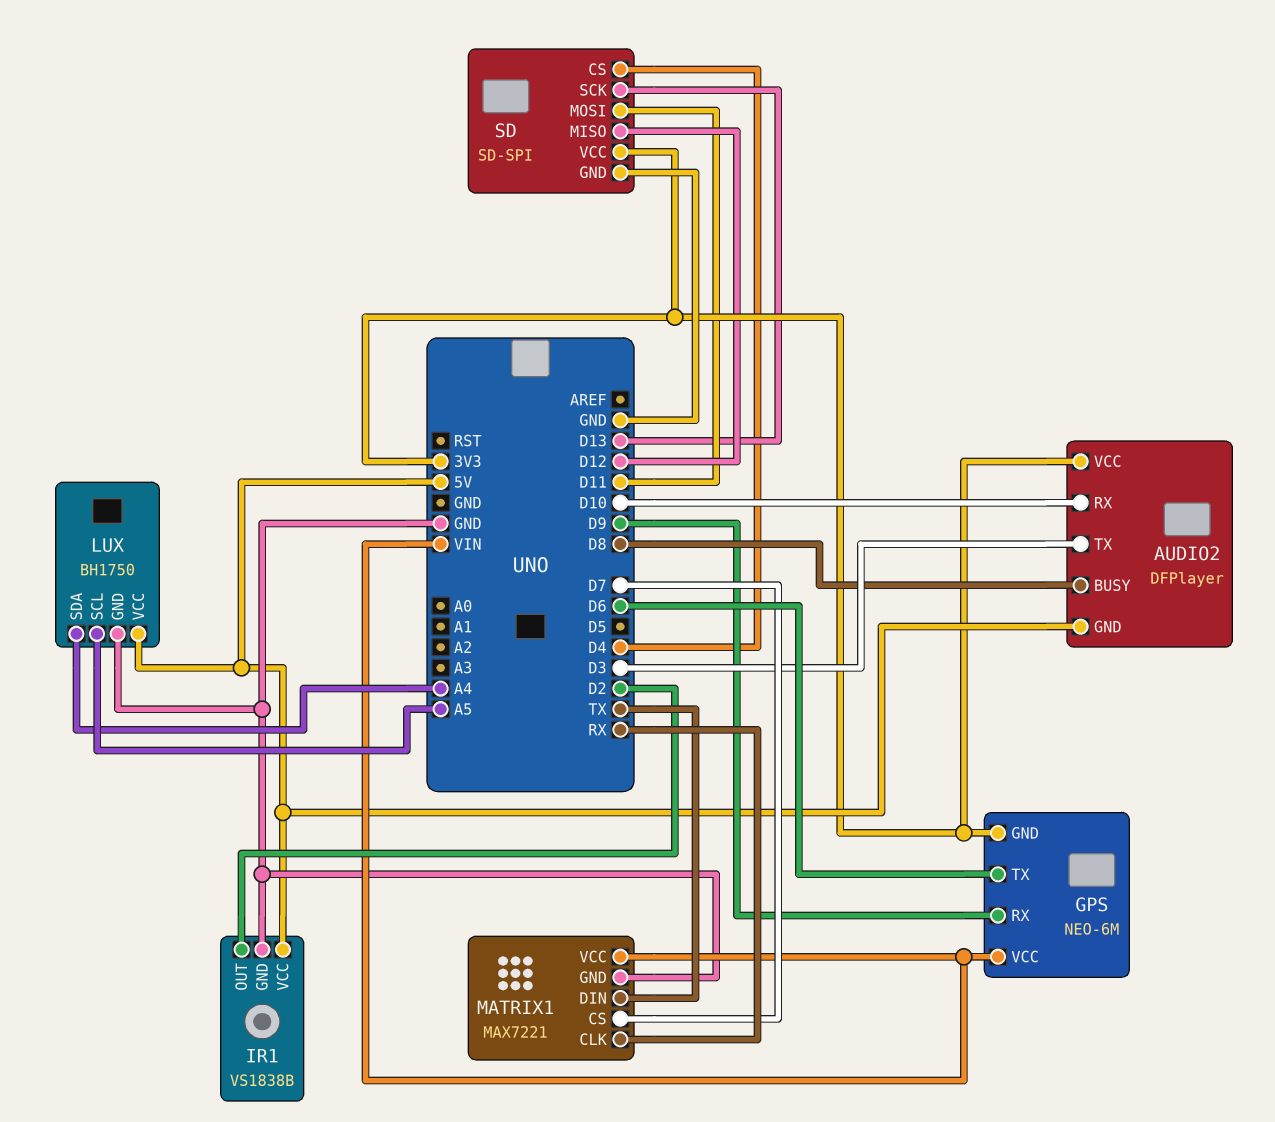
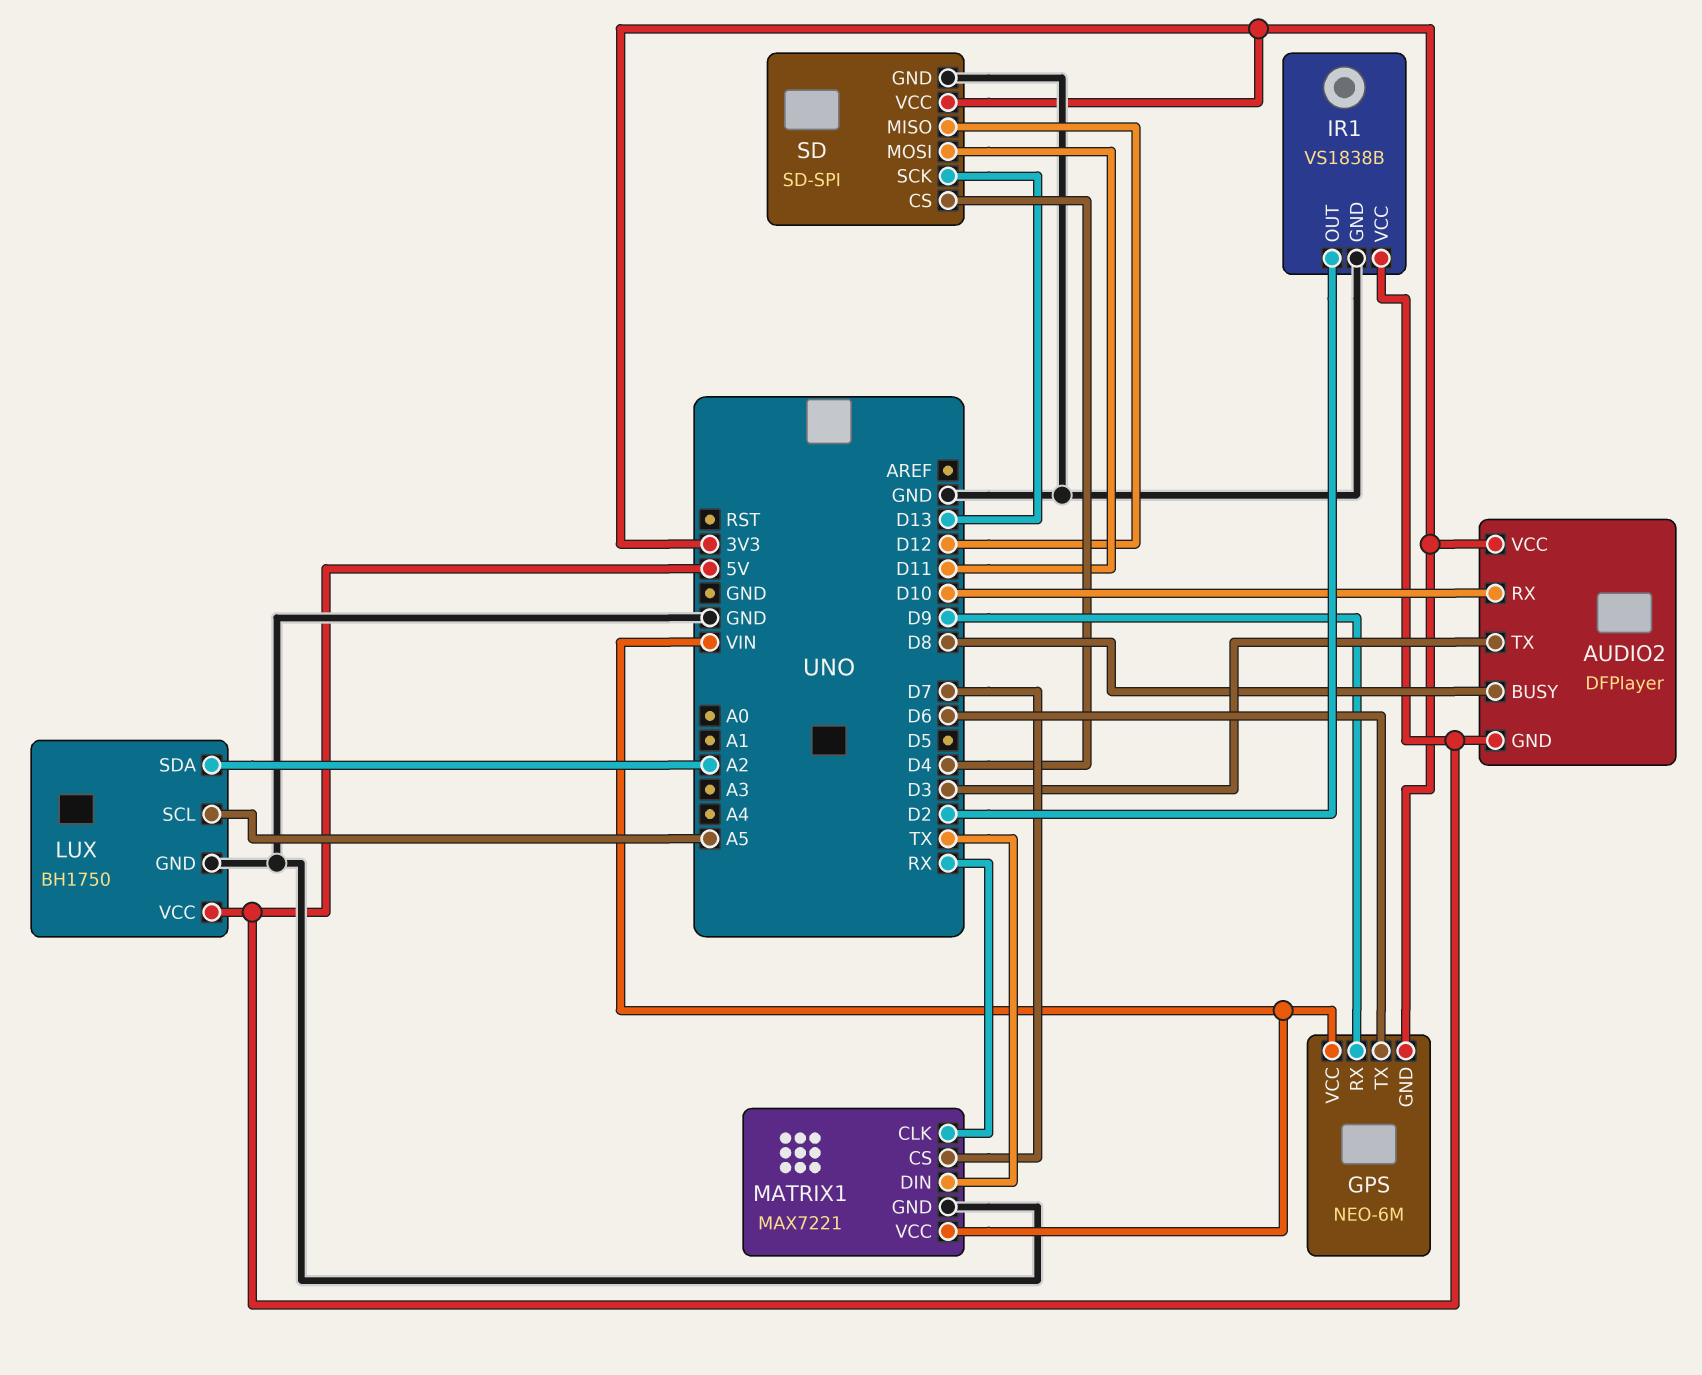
LUX pin SDA: A4 -> A2

